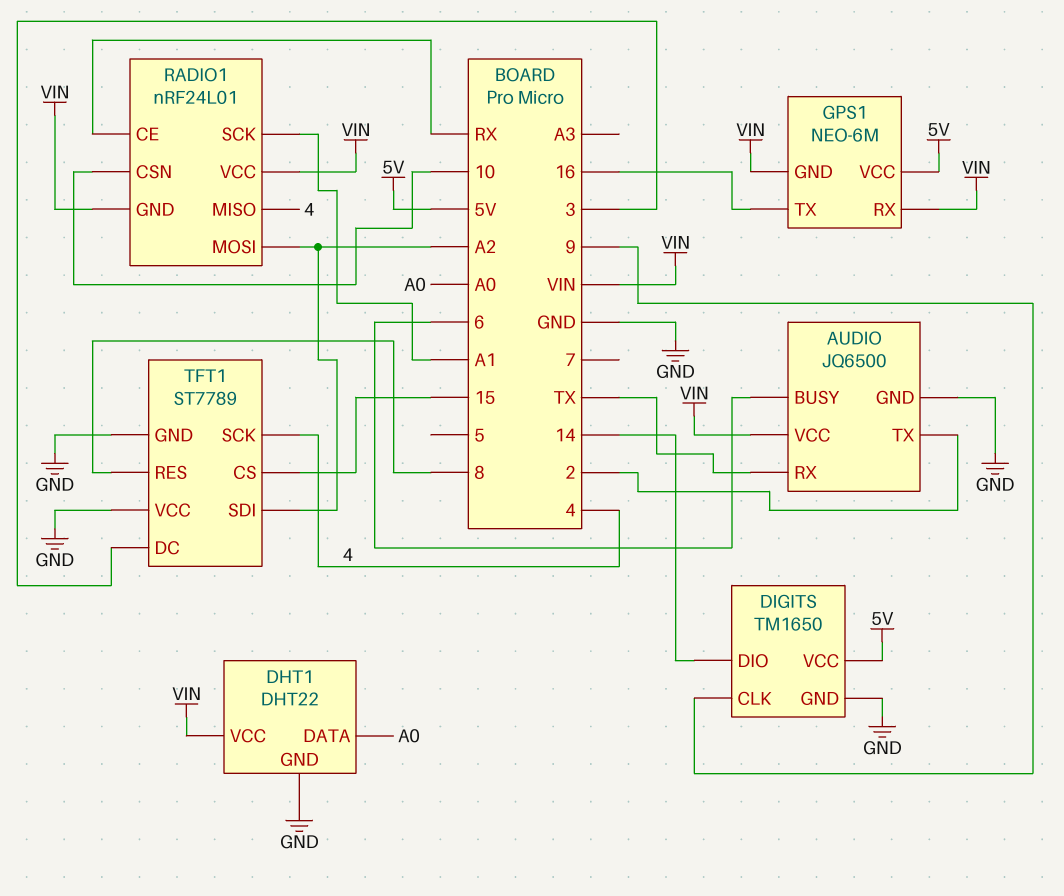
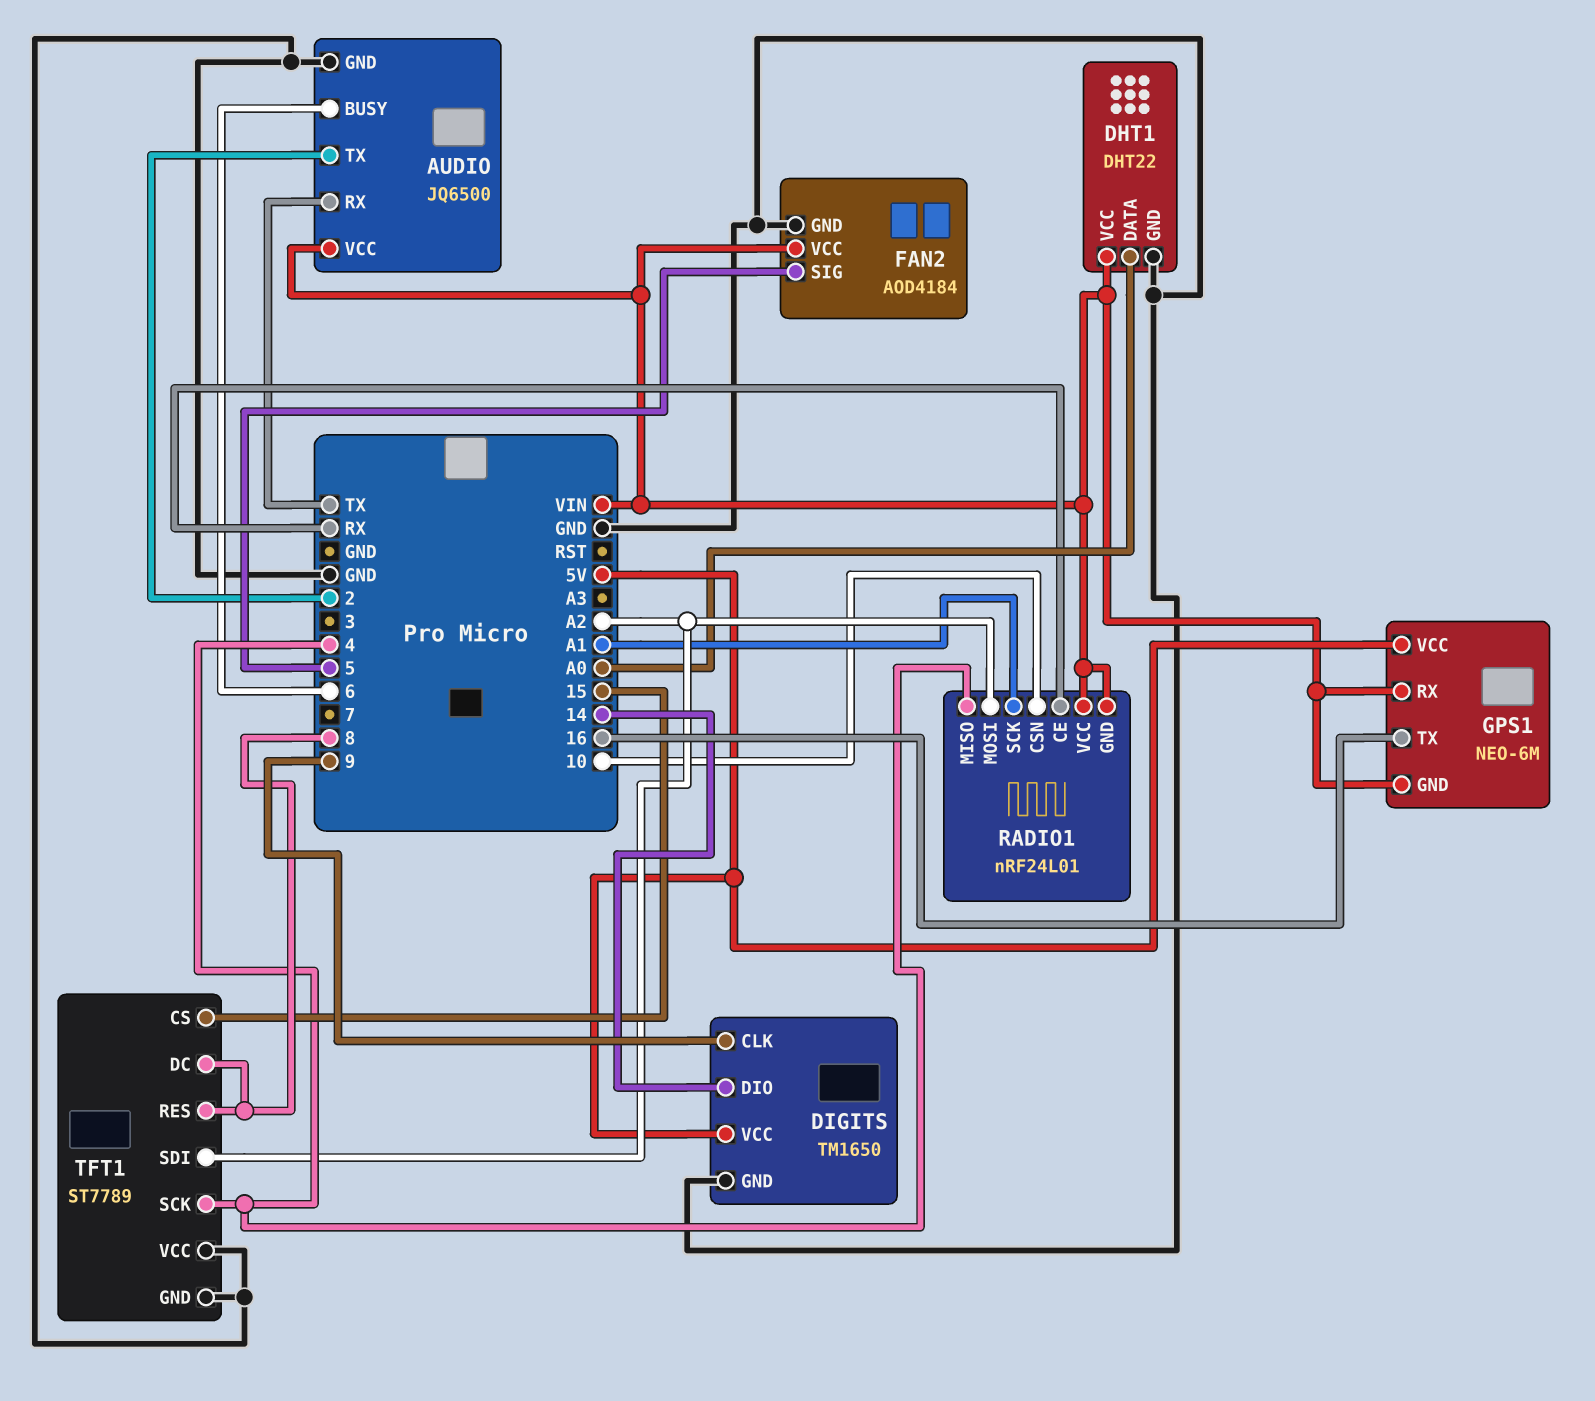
FAN2: none -> AOD4184
FAN2 pin GND: none -> GND
FAN2 pin SIG: none -> 5
FAN2 pin VCC: none -> VIN
TFT1 pin DC: 3 -> 8

